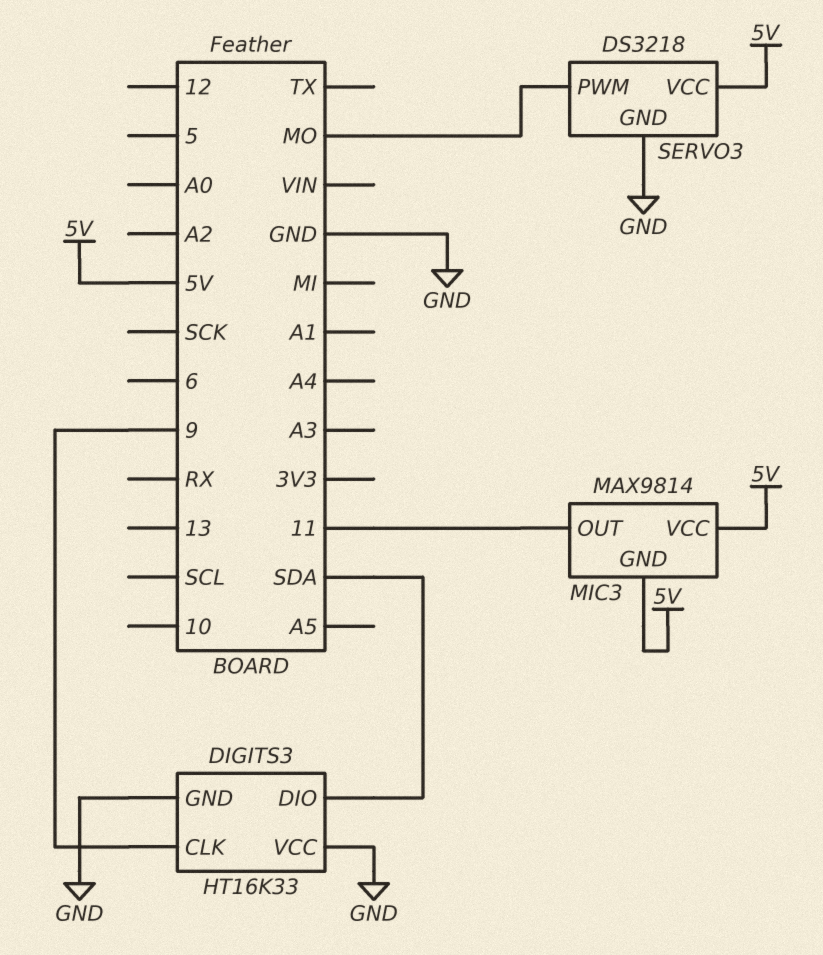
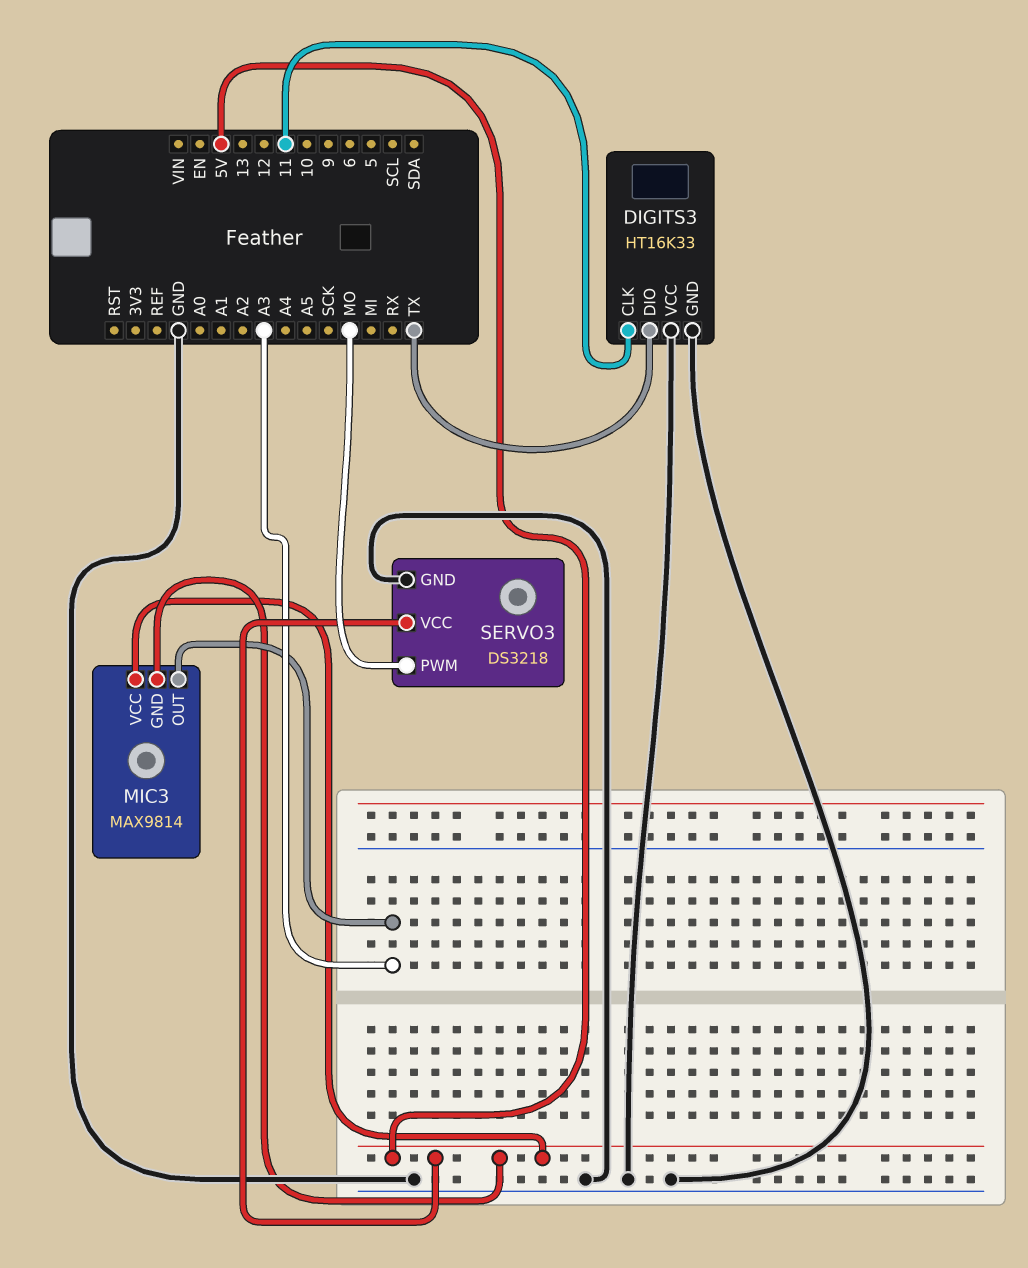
DIGITS3 pin CLK: 9 -> 11
DIGITS3 pin DIO: SDA -> TX
MIC3 pin OUT: 11 -> A3

